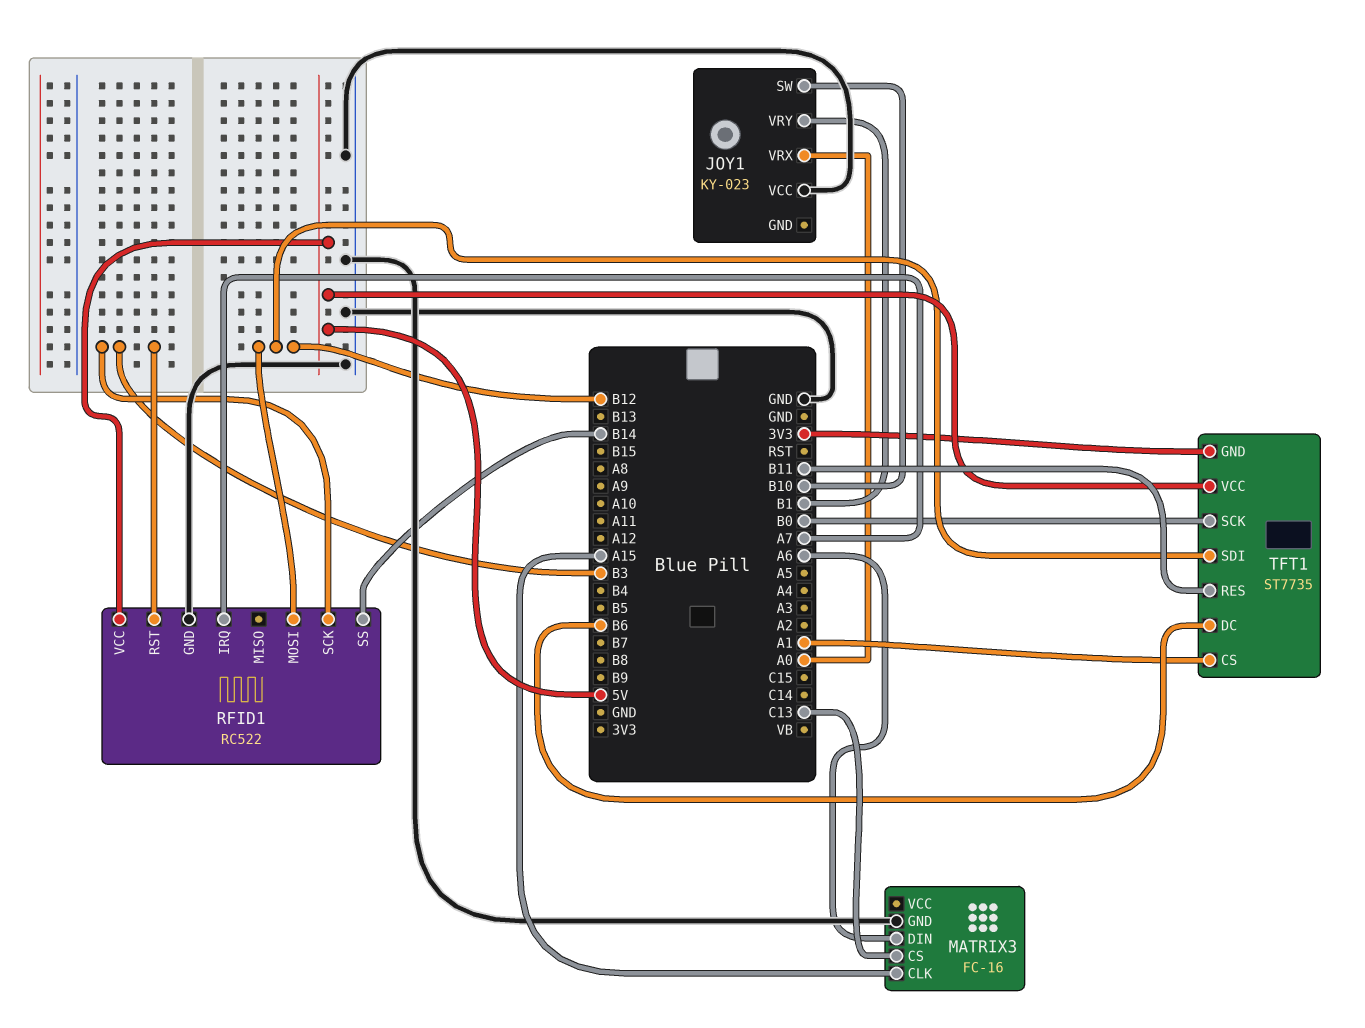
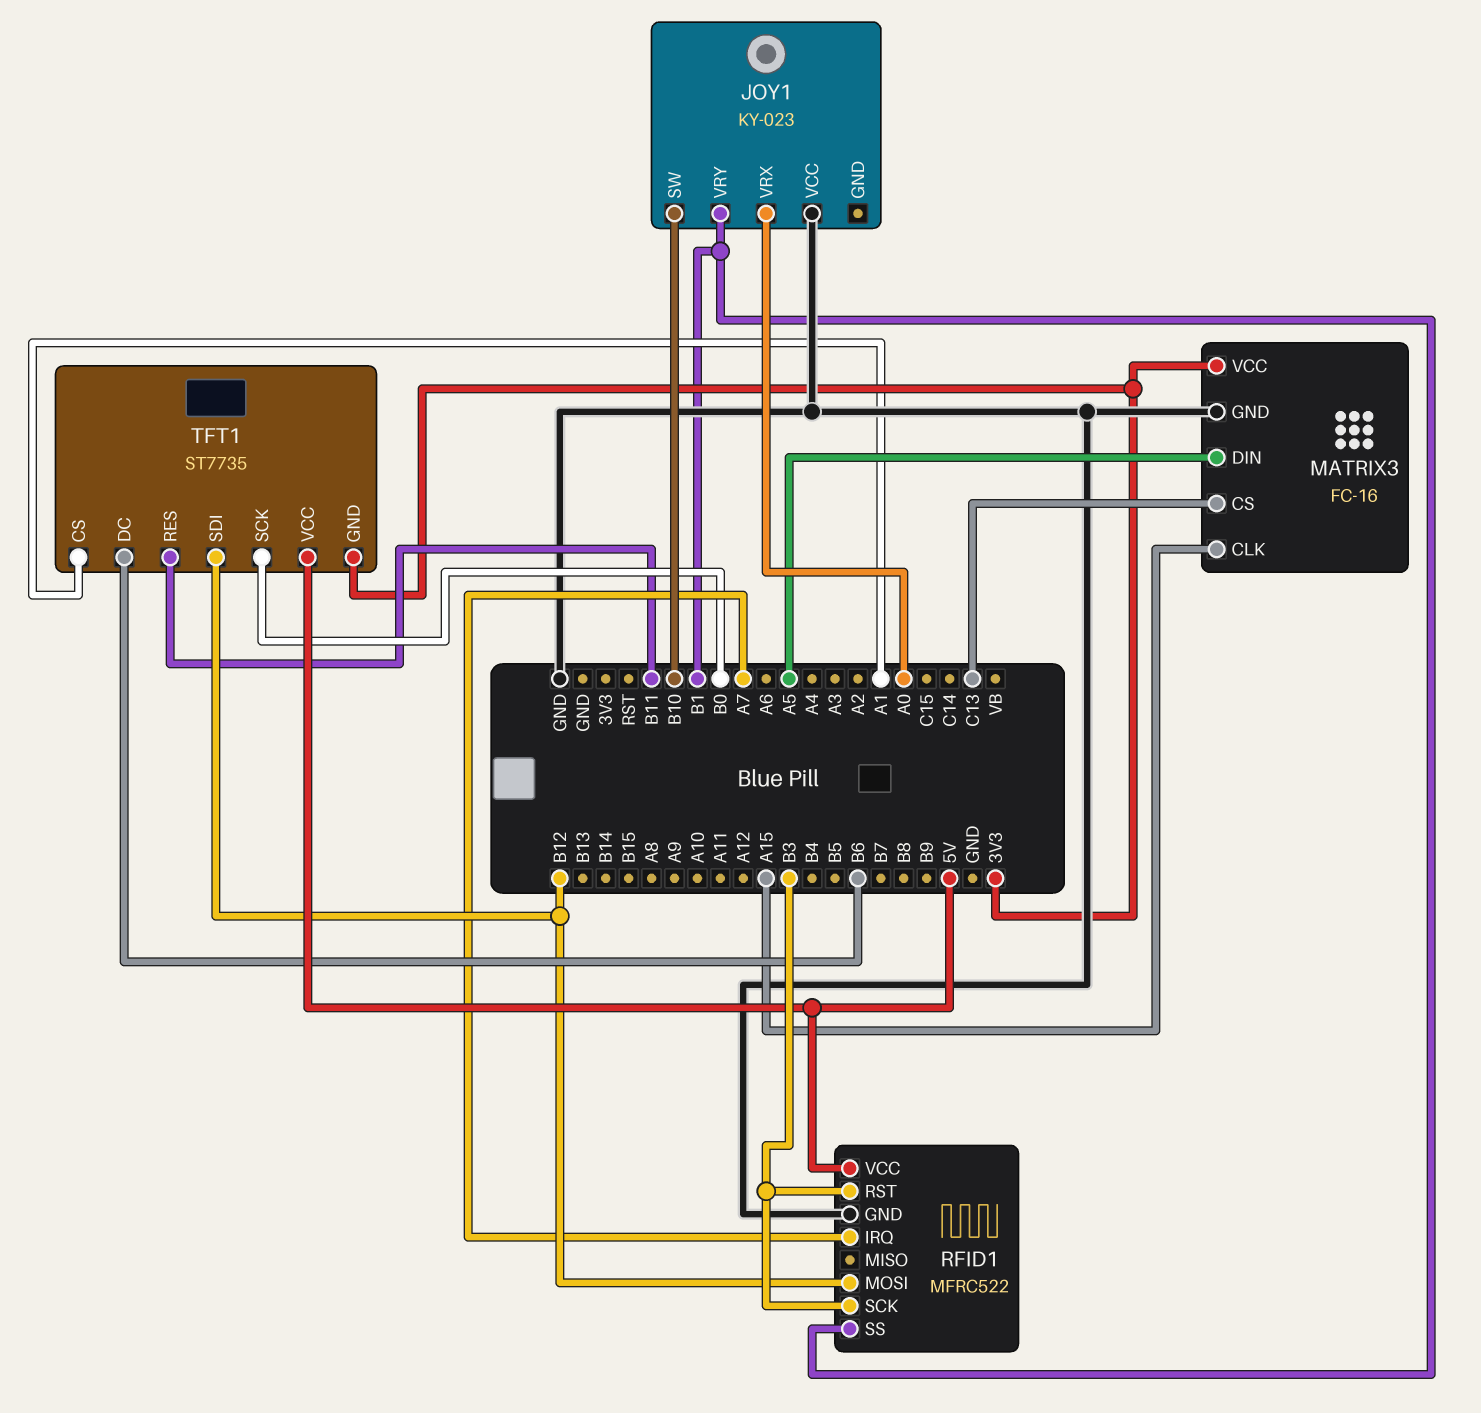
MATRIX3 pin DIN: A6 -> A5
MATRIX3 pin VCC: none -> 3V3
RFID1: RC522 -> MFRC522
RFID1 pin SS: B14 -> B1

